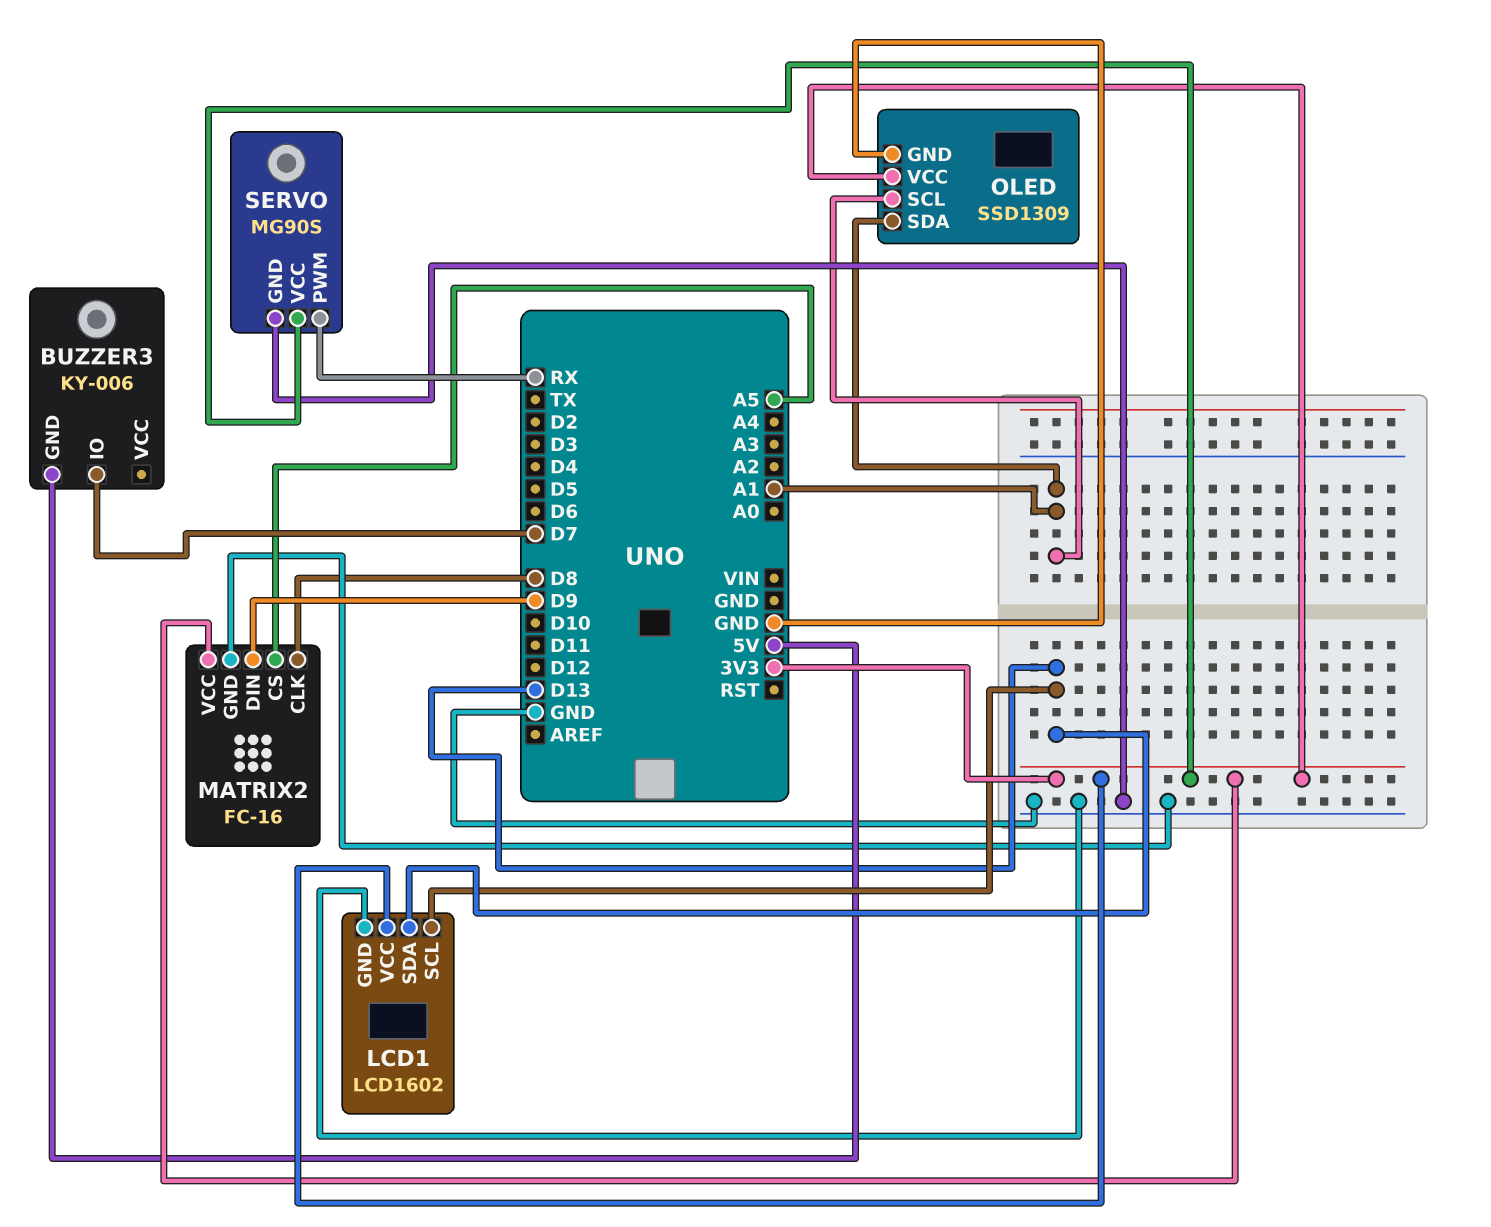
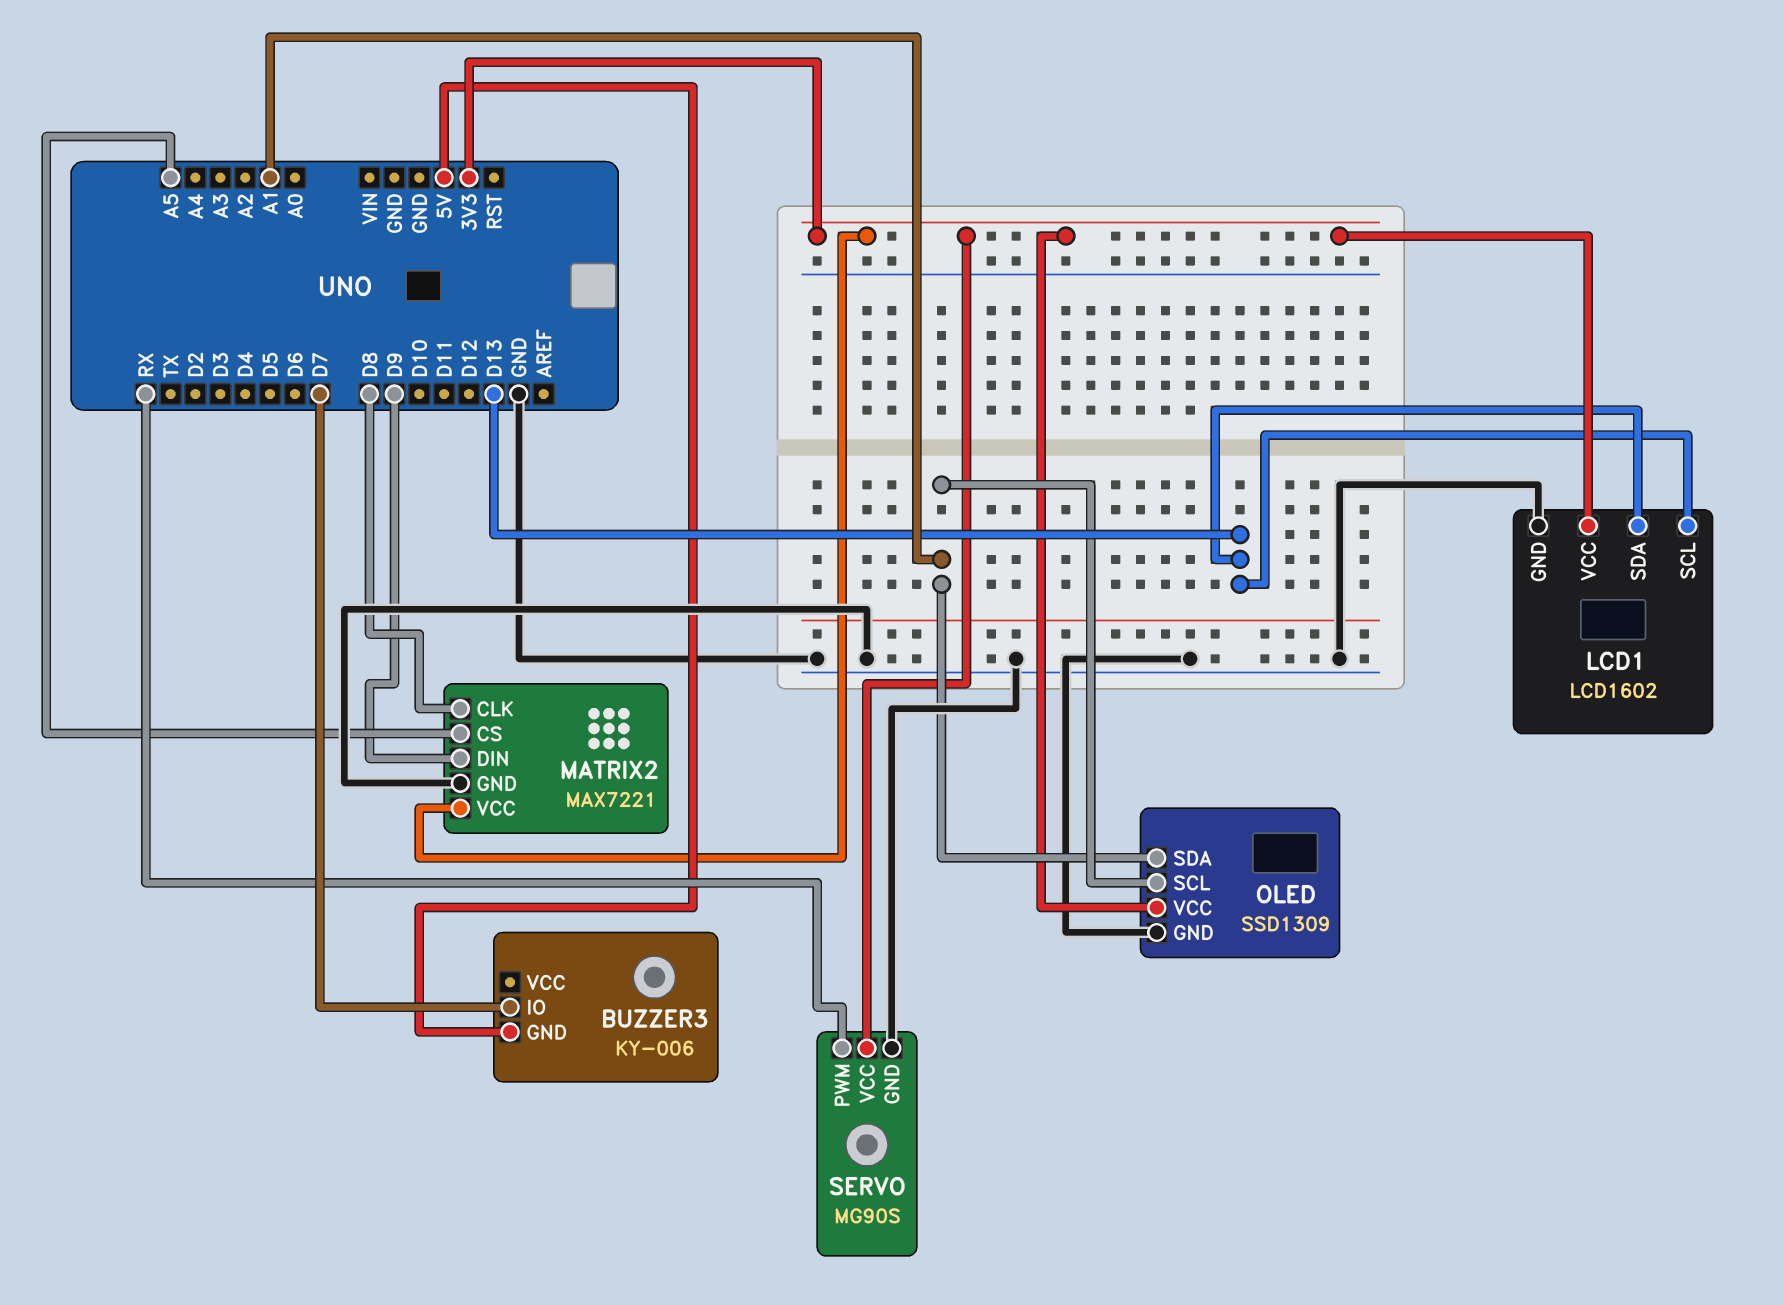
MATRIX2: FC-16 -> MAX7221

